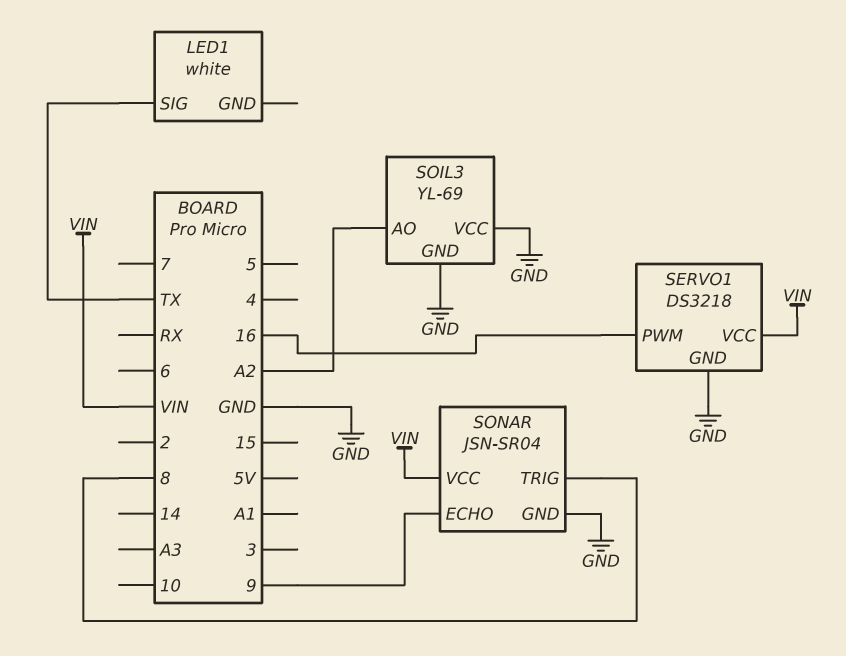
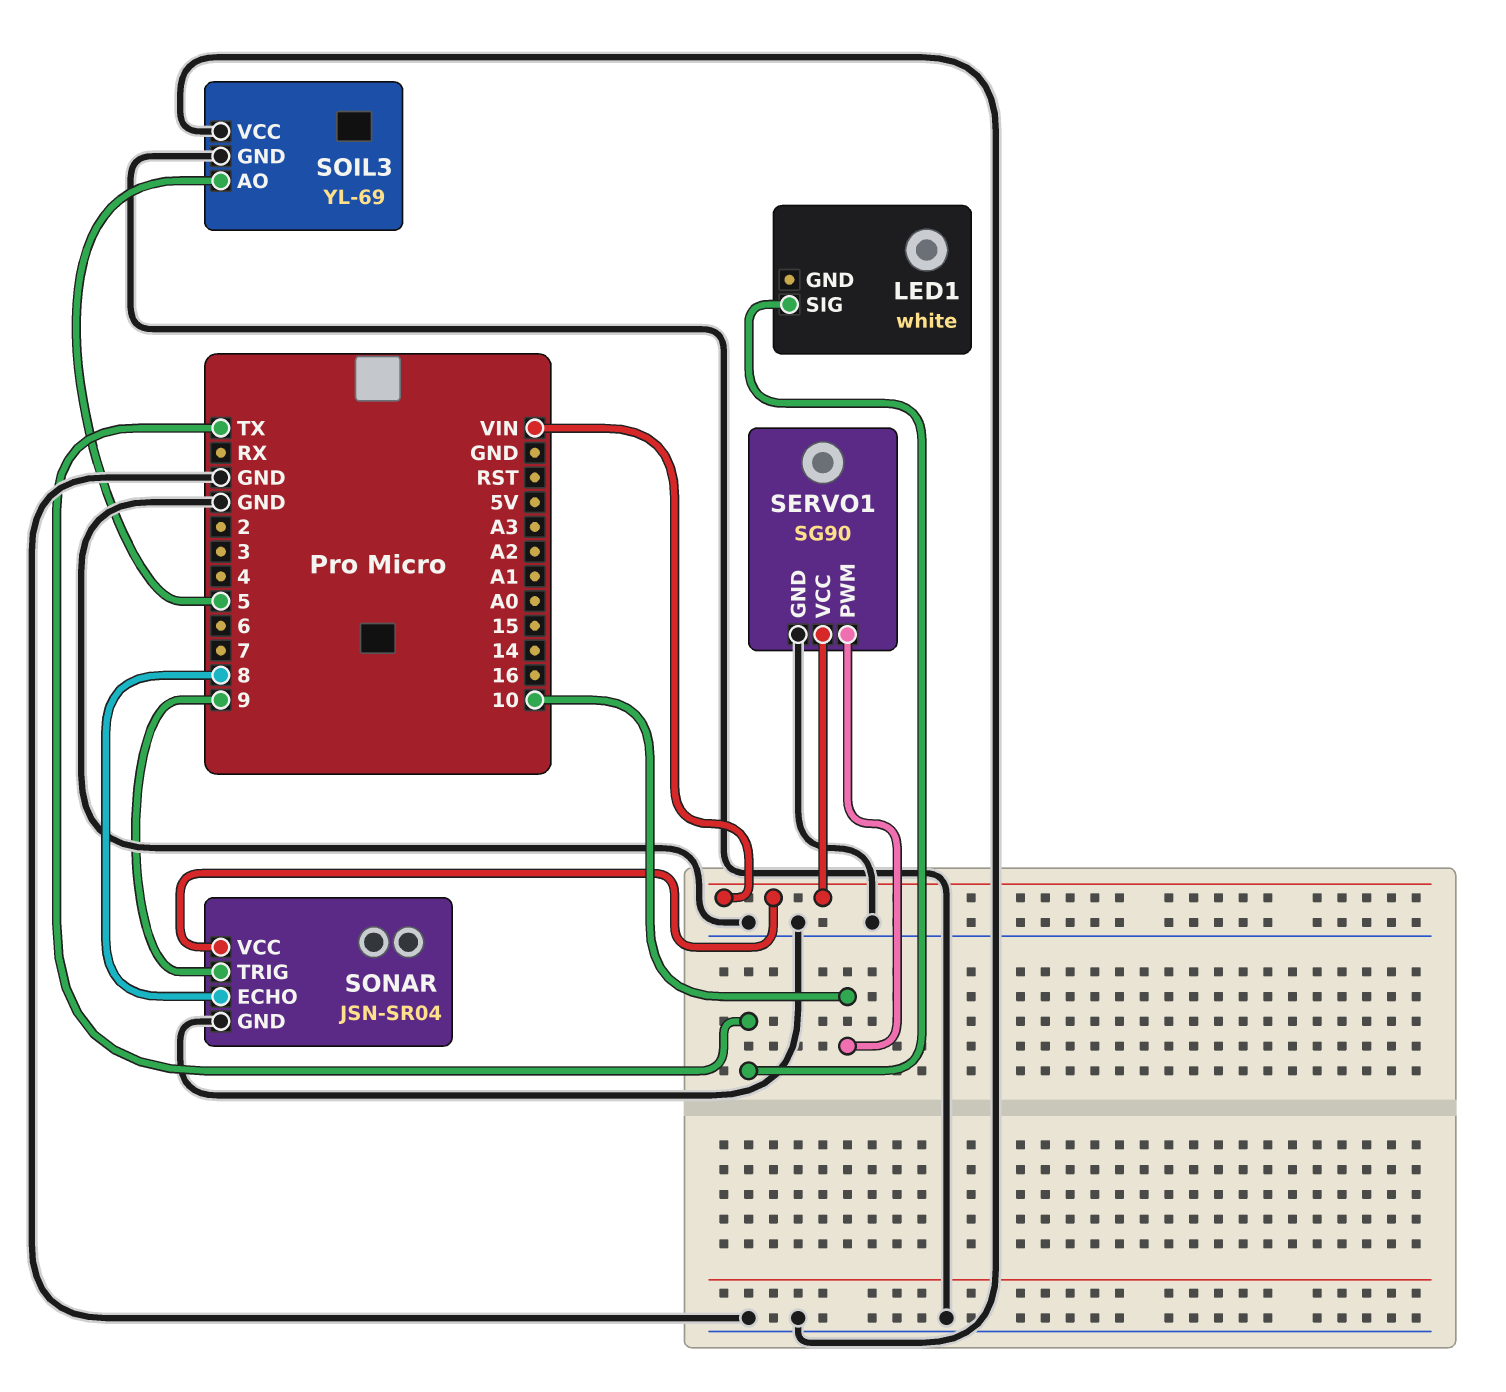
SERVO1: DS3218 -> SG90
SERVO1 pin PWM: 16 -> 10
SOIL3 pin AO: A2 -> 5
SONAR pin ECHO: 9 -> 8
SONAR pin TRIG: 8 -> 9

